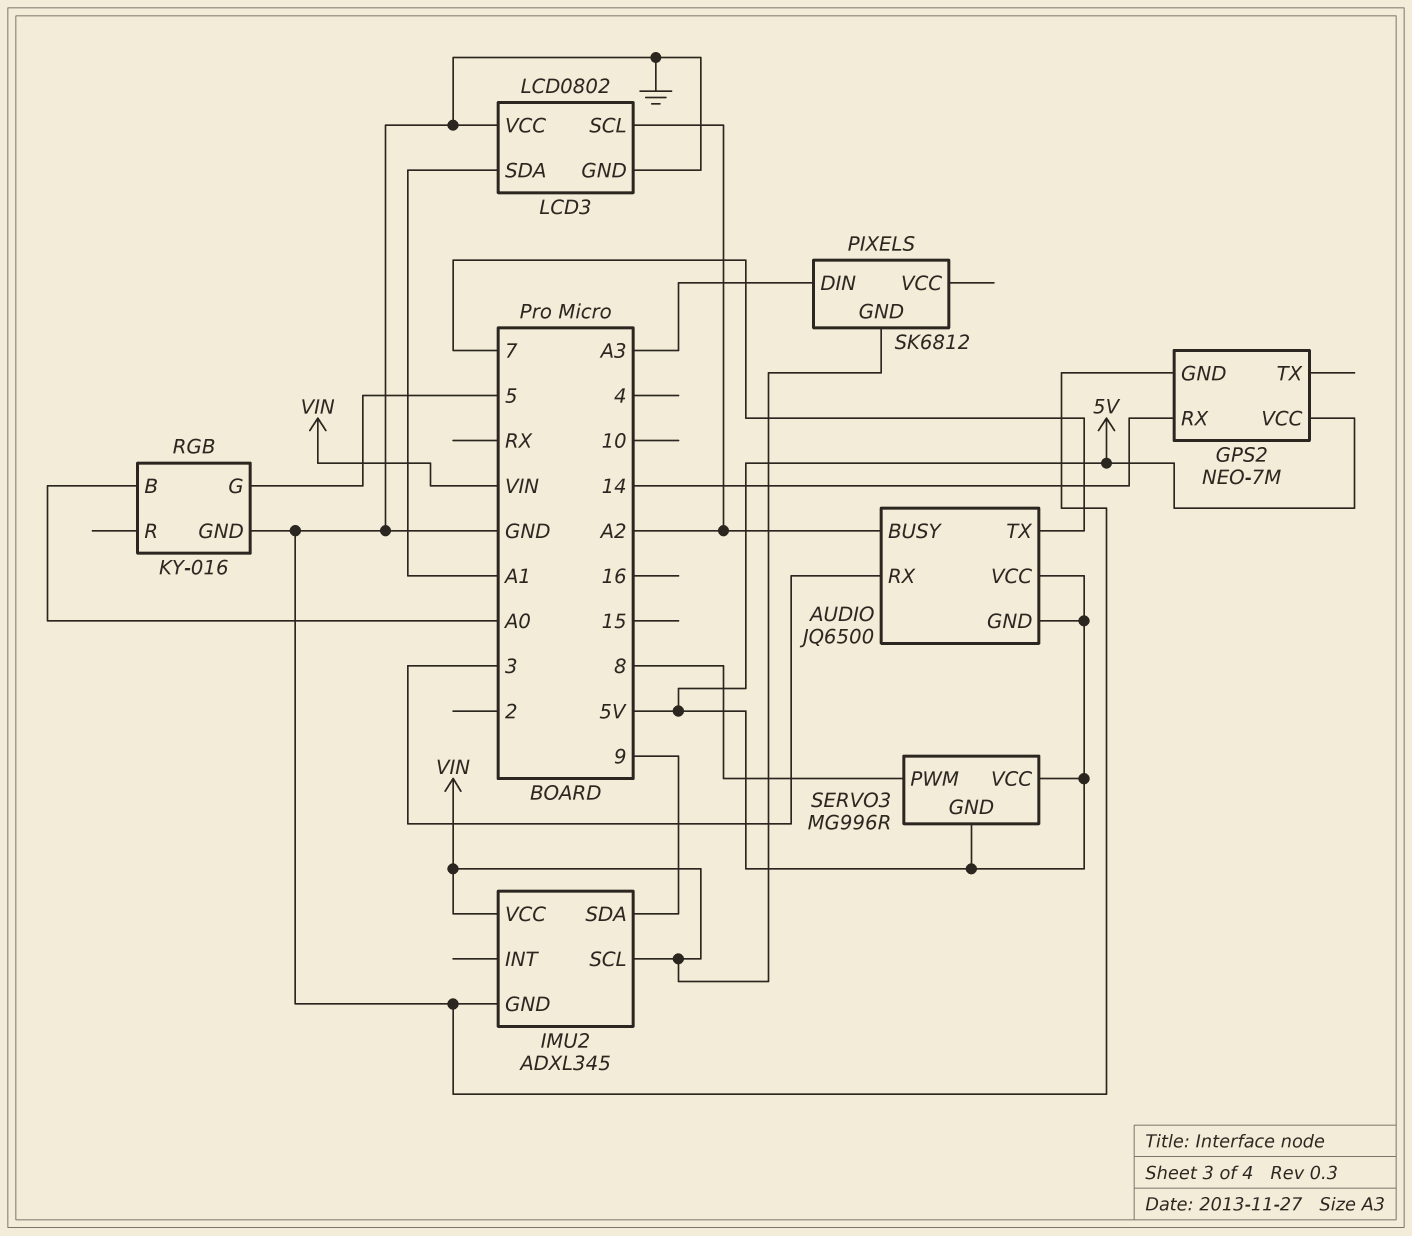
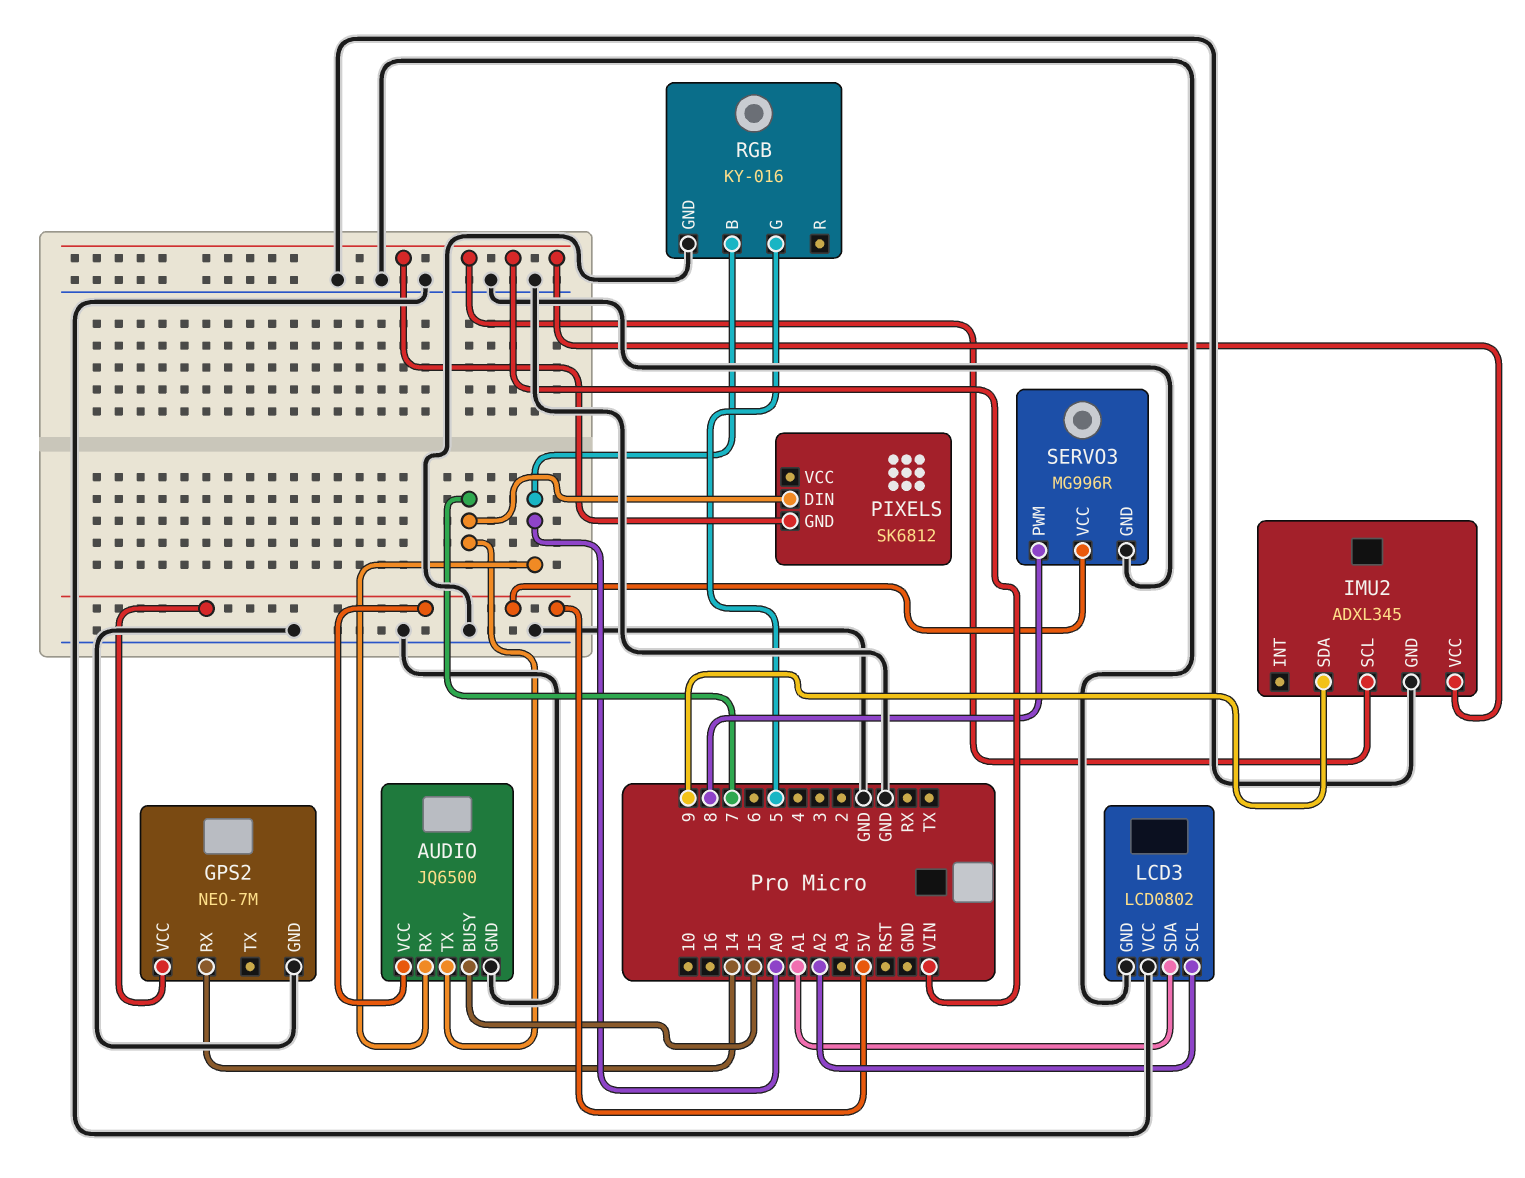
AUDIO pin BUSY: A2 -> 15
AUDIO pin GND: 5V -> GND
AUDIO pin RX: 3 -> A0
PIXELS pin DIN: A3 -> 7
SERVO3 pin GND: 5V -> GND

